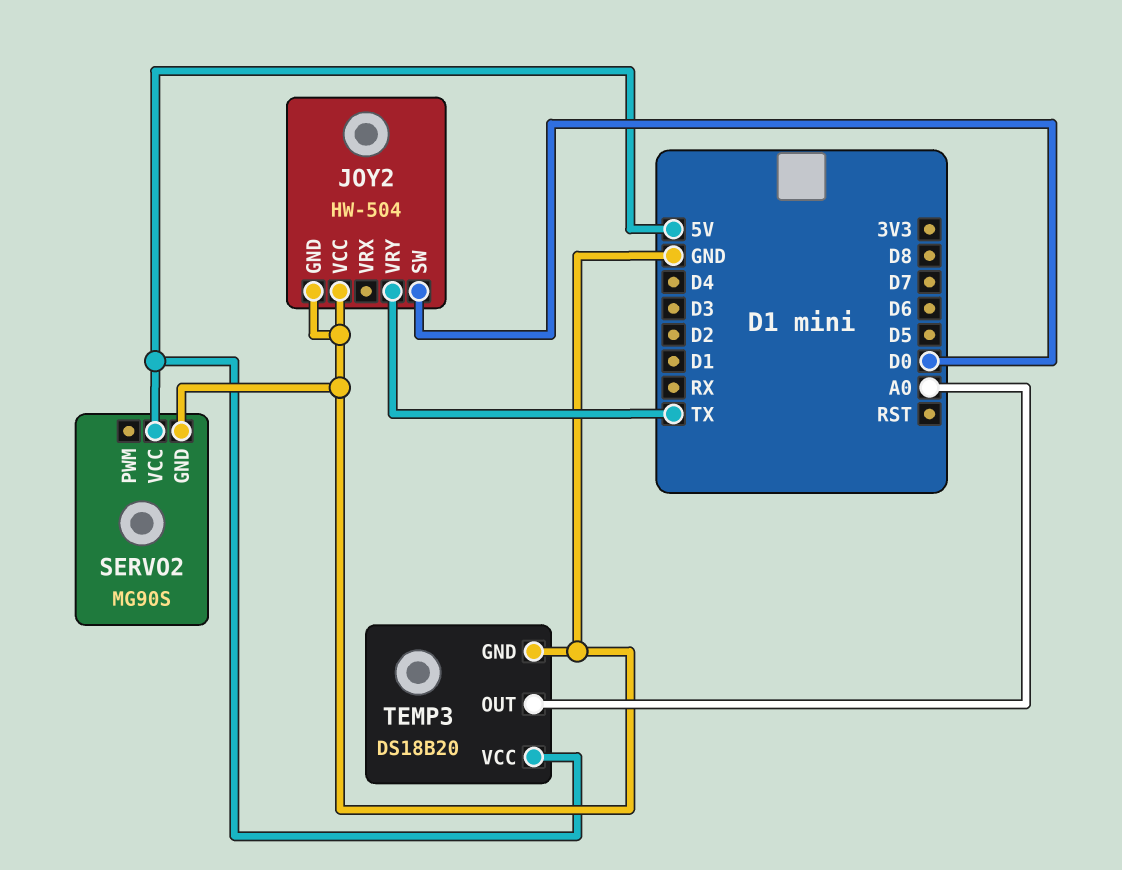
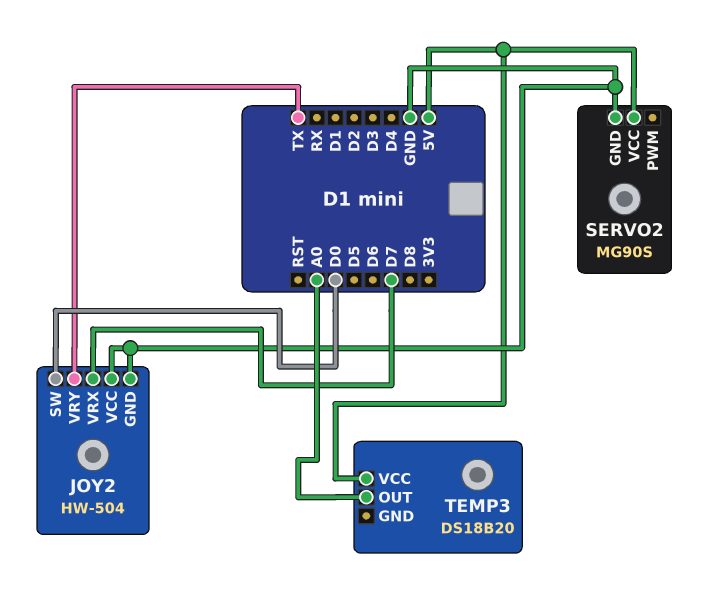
JOY2 pin VRX: none -> D7
TEMP3 pin GND: GND -> none

